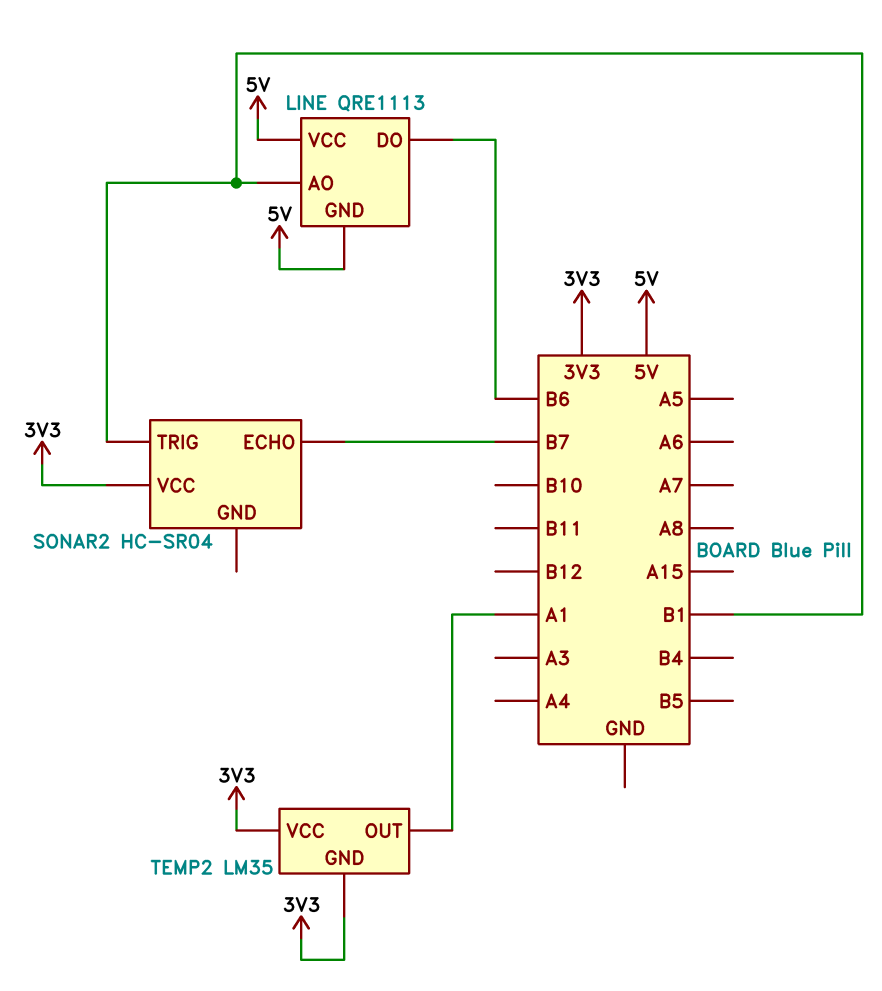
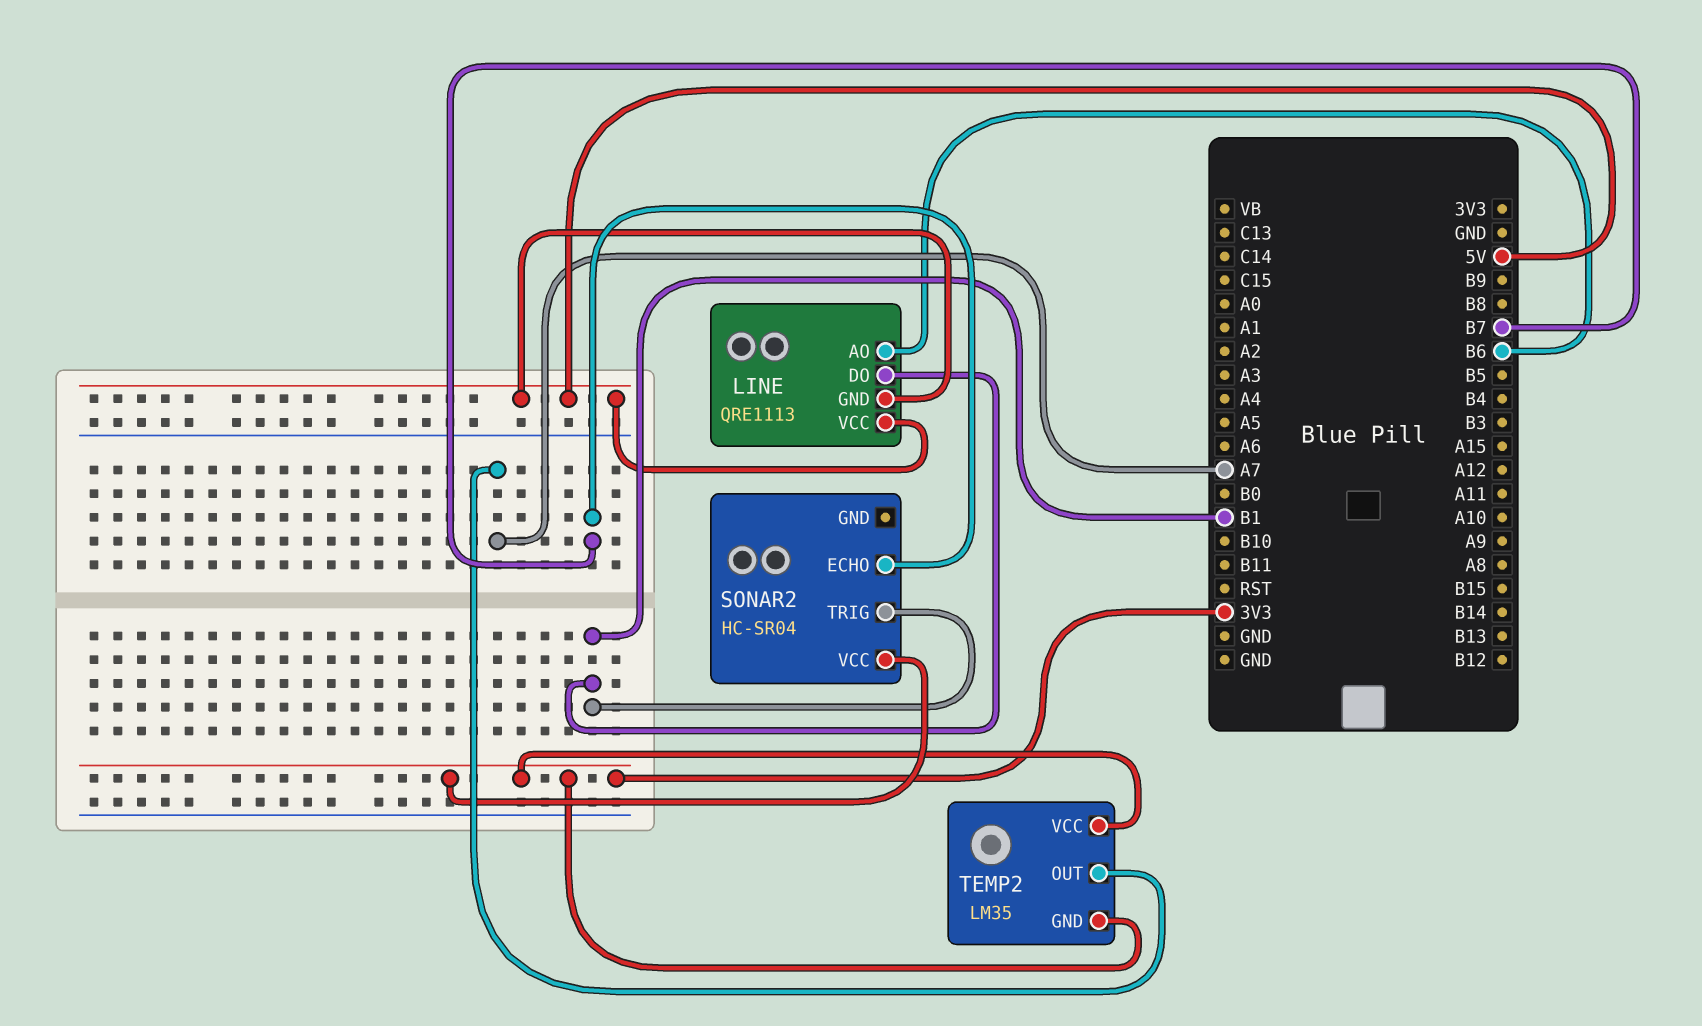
LINE pin AO: B1 -> B6
LINE pin DO: B6 -> B1
TEMP2 pin OUT: A1 -> A7

